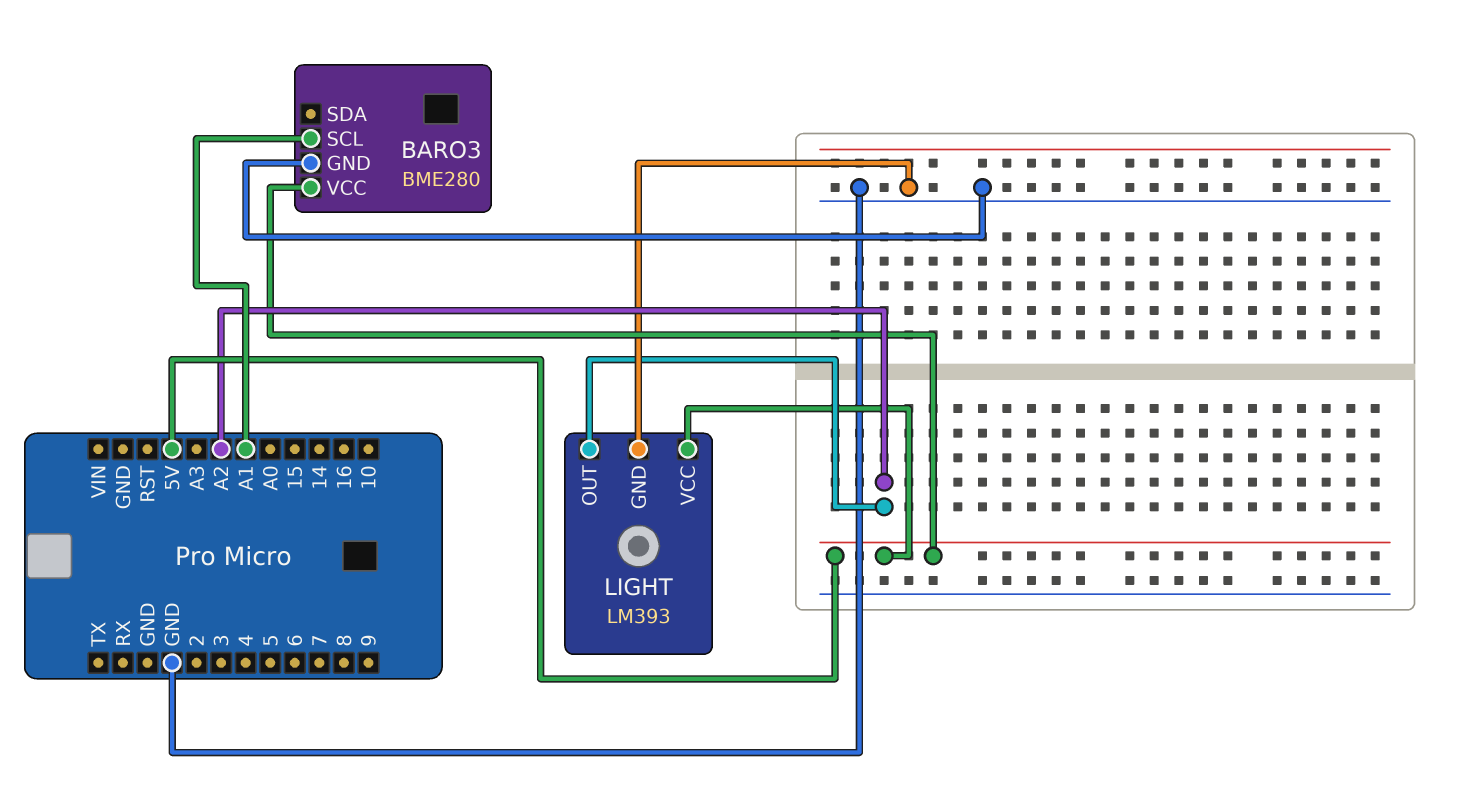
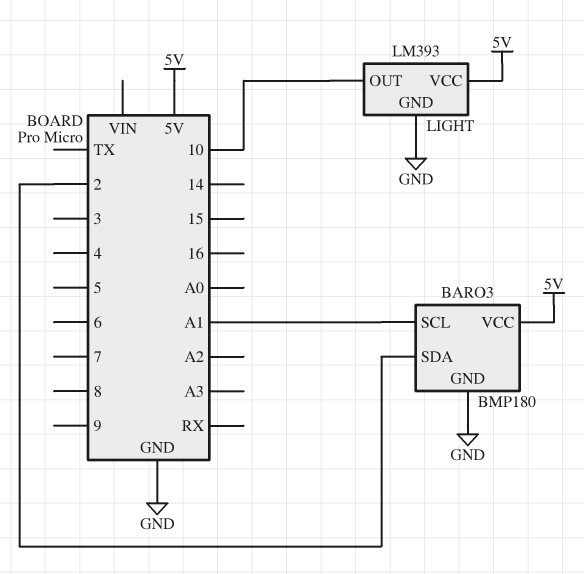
BARO3: BME280 -> BMP180
BARO3 pin SDA: none -> 2
LIGHT pin OUT: A2 -> 10

